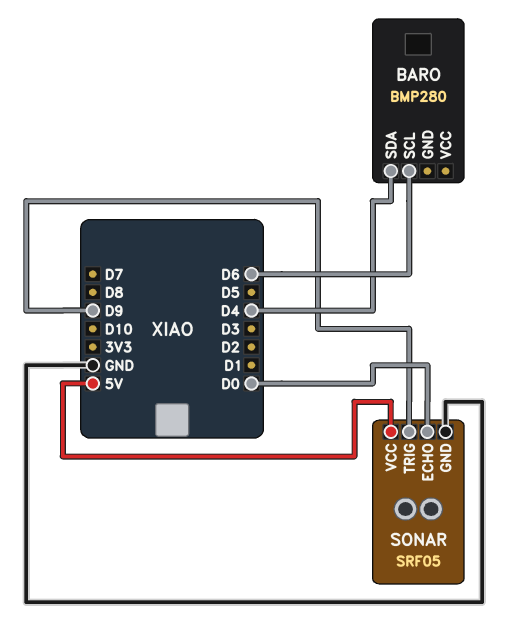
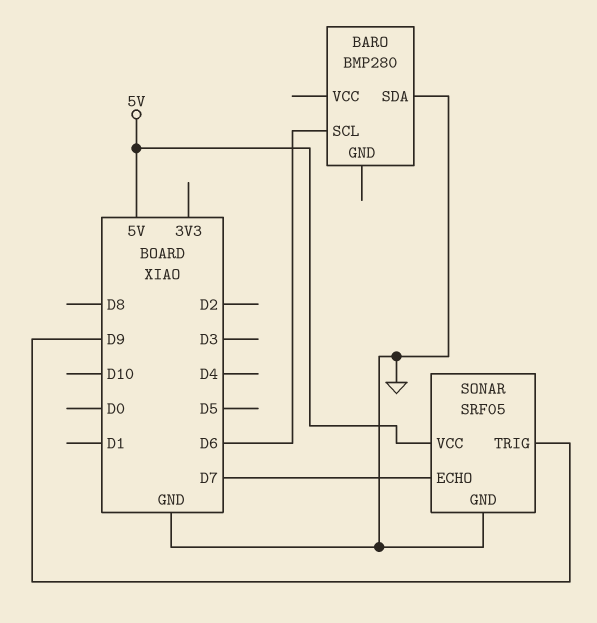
BARO pin SDA: D4 -> GND
SONAR pin ECHO: D0 -> D7

